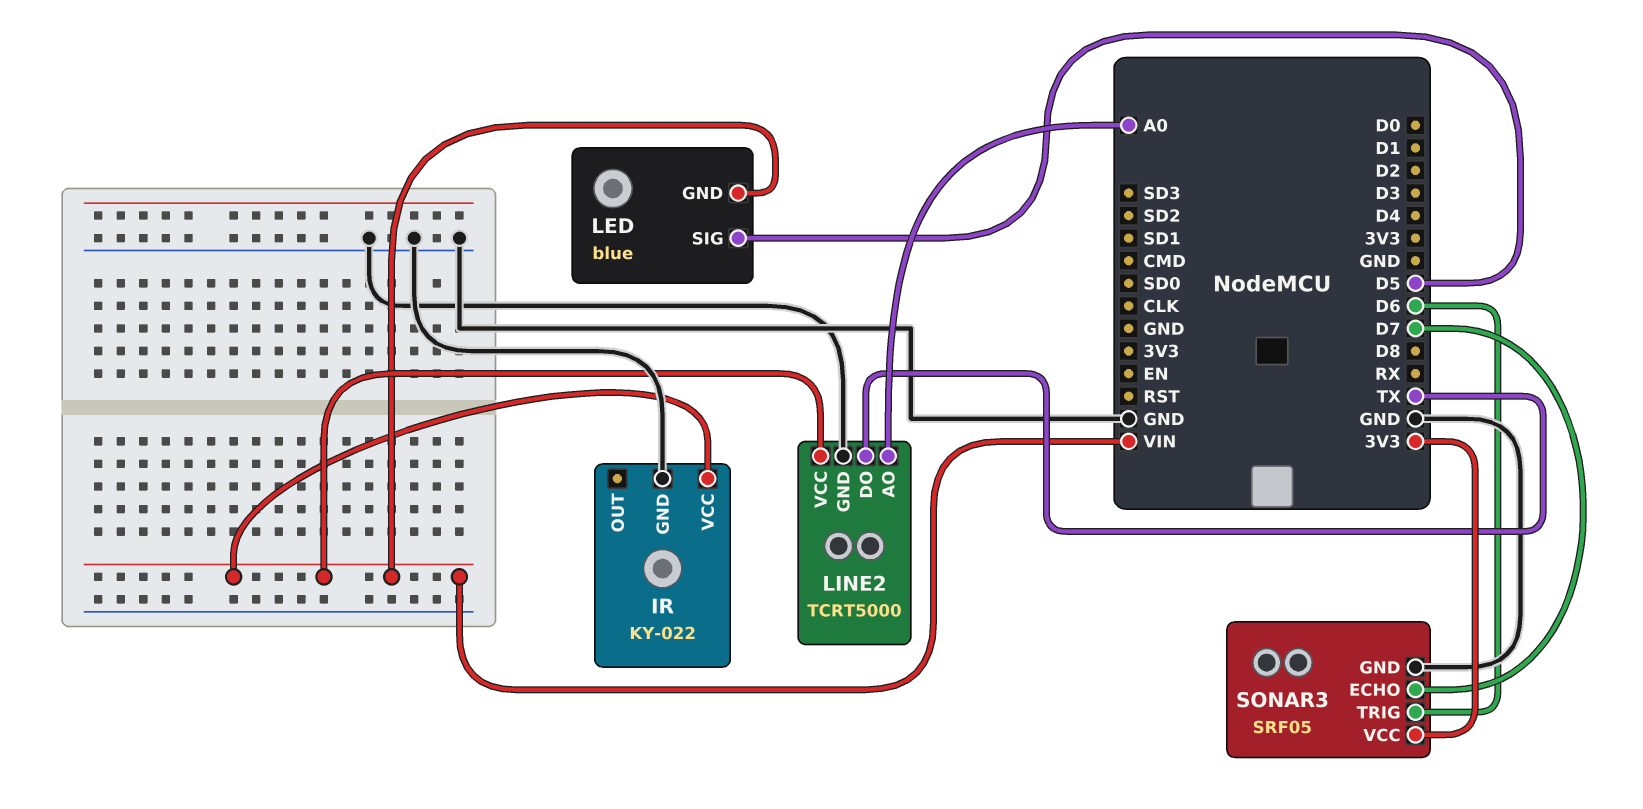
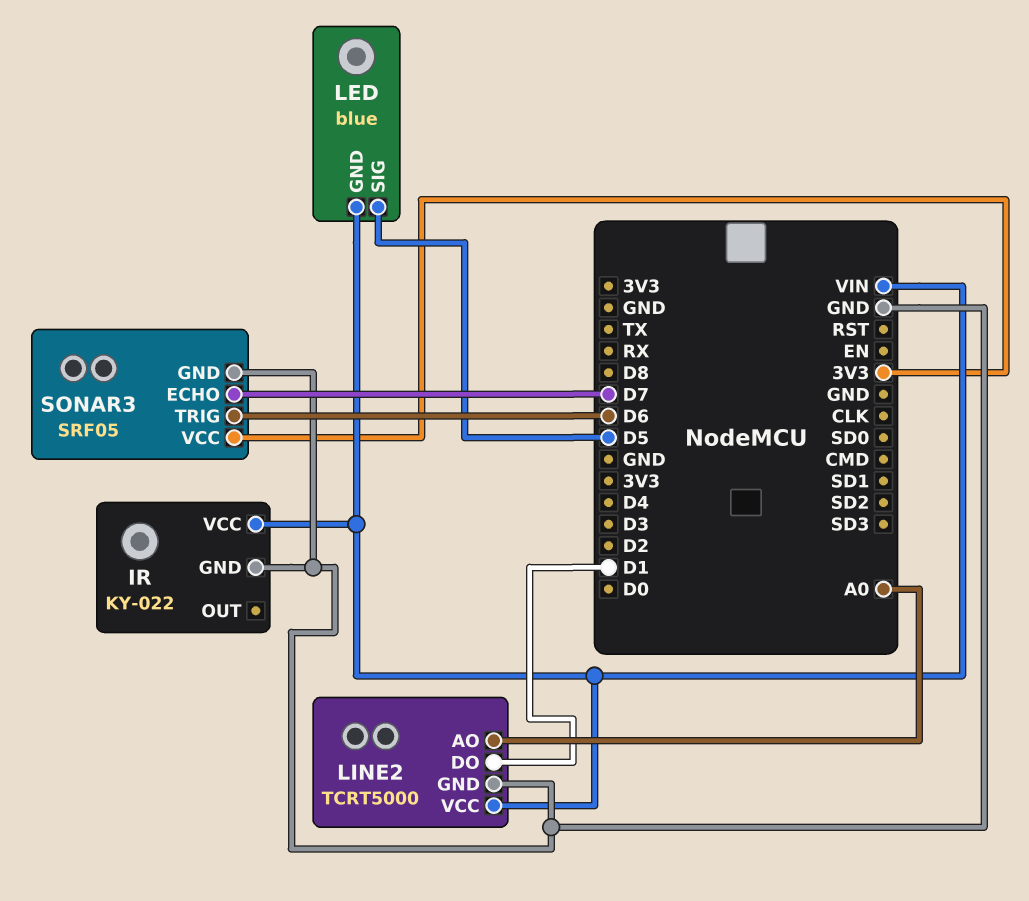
LINE2 pin DO: TX -> D1

